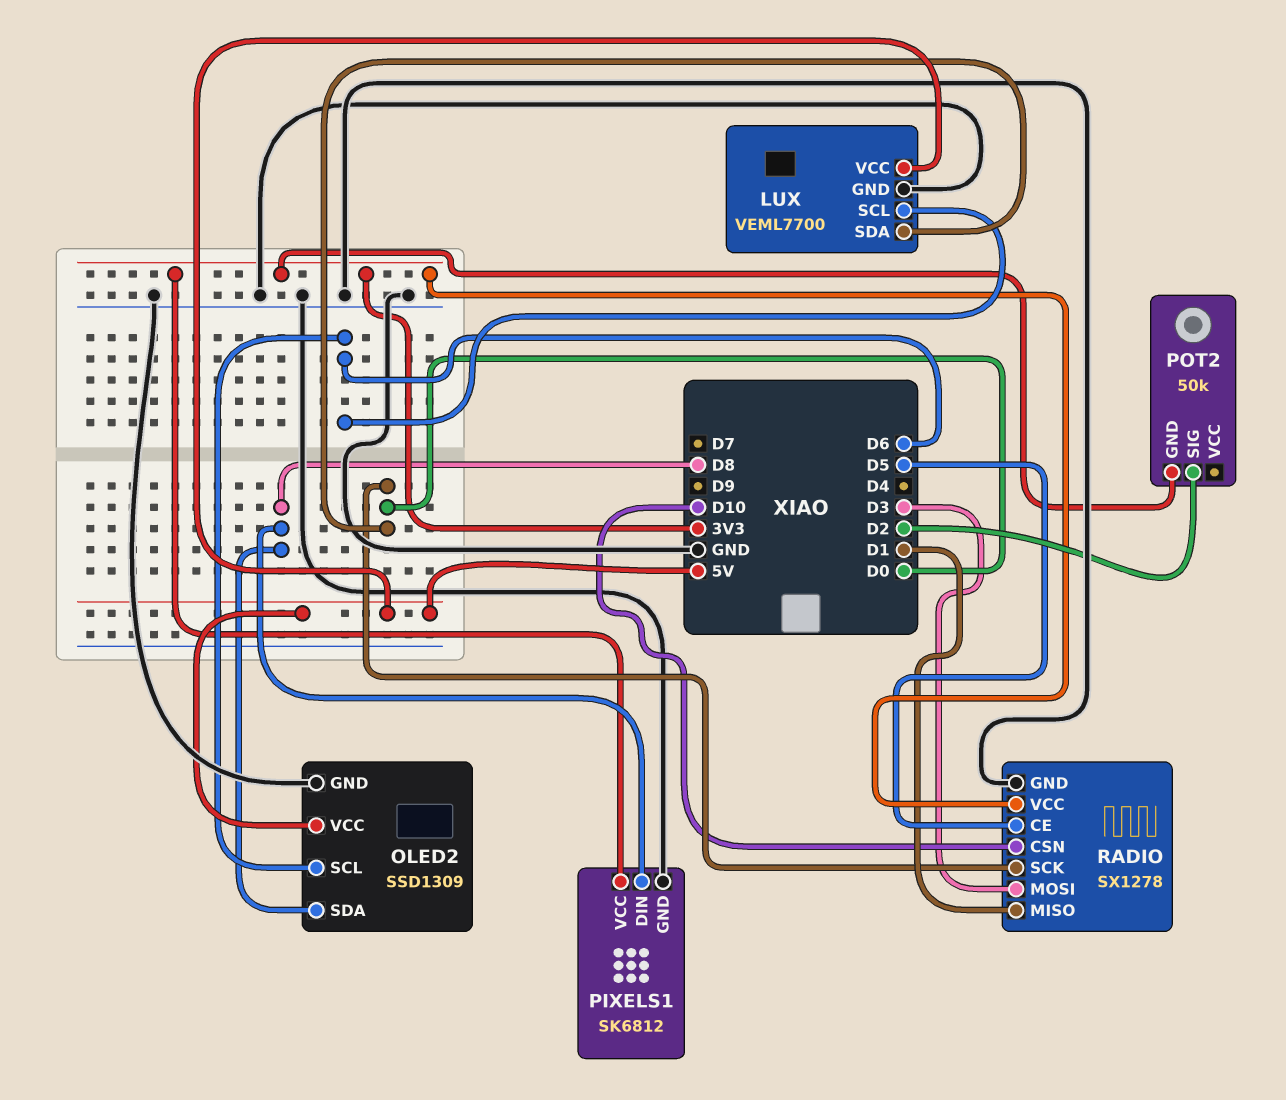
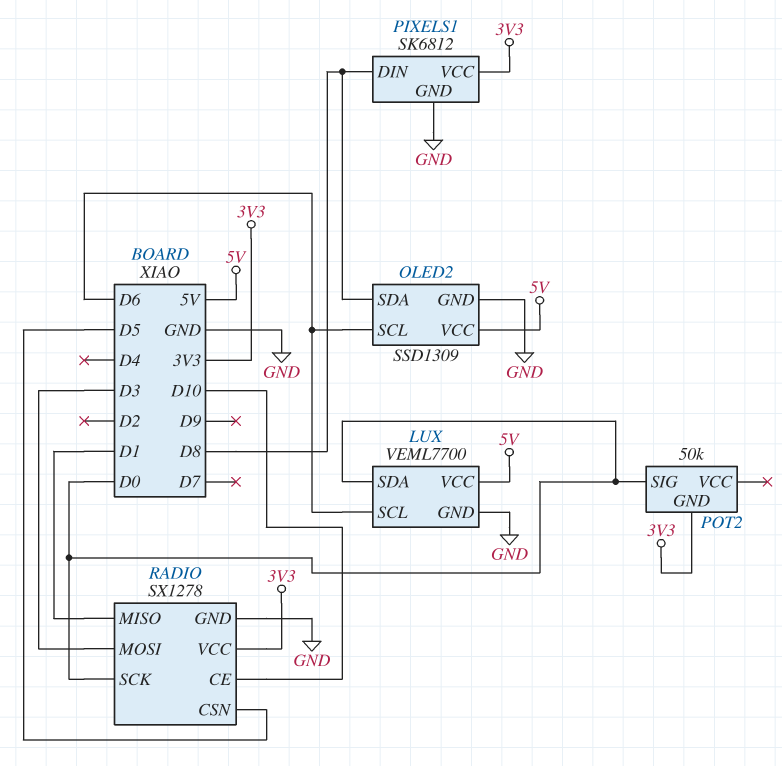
POT2 pin SIG: D2 -> D0
RADIO pin CE: D5 -> D10
RADIO pin CSN: D10 -> D5

